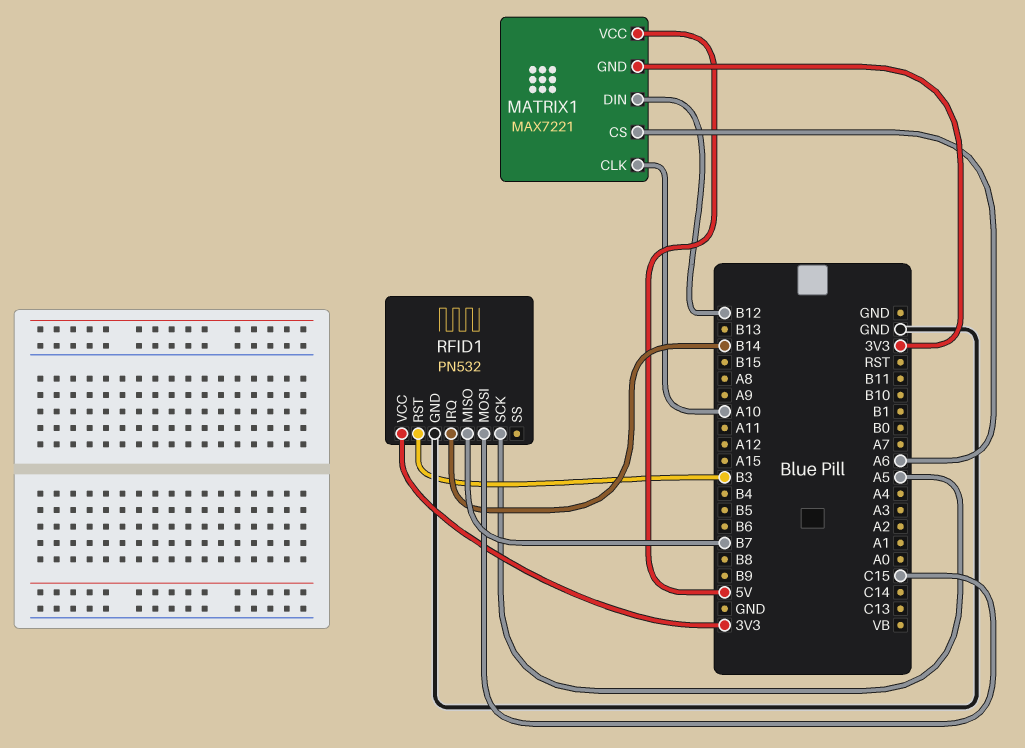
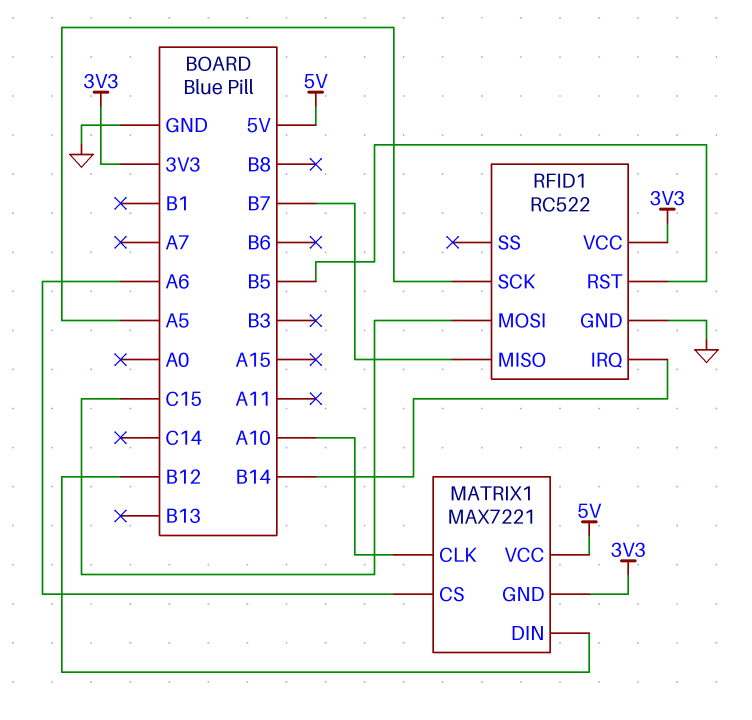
RFID1: PN532 -> RC522
RFID1 pin RST: B3 -> B5

